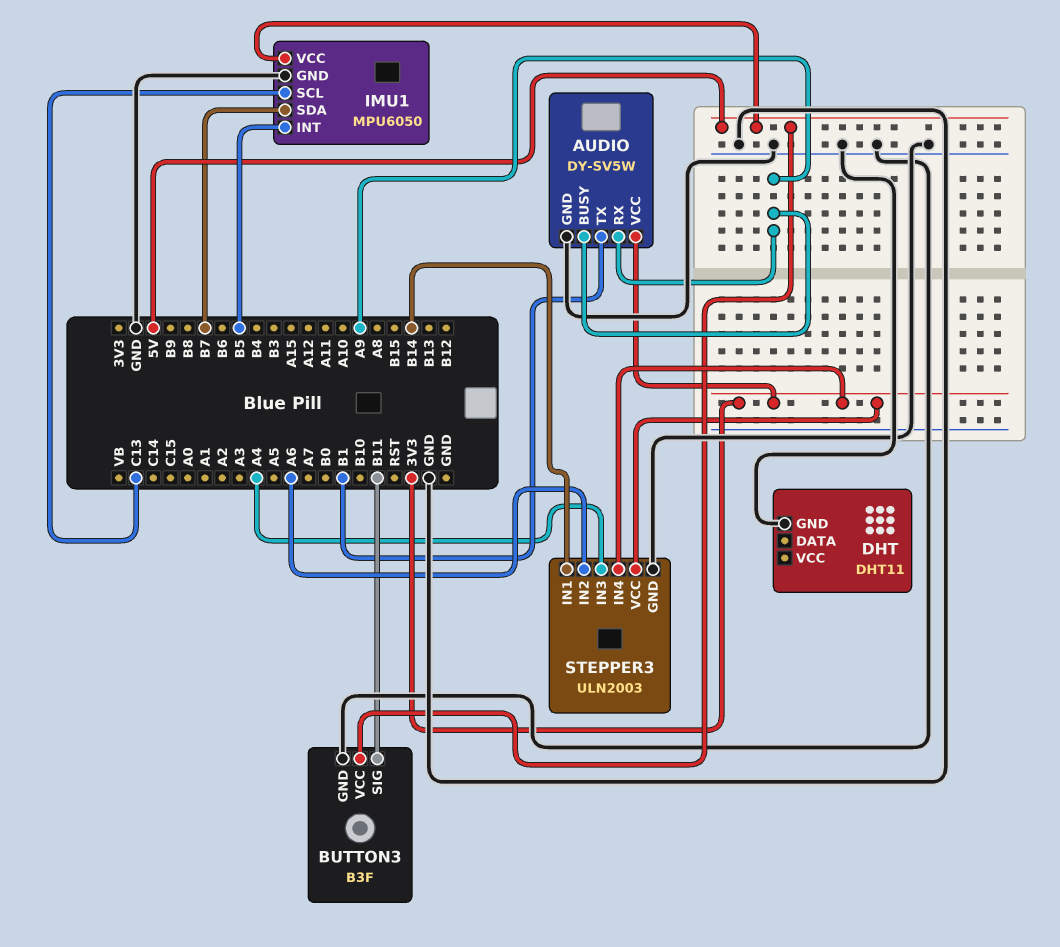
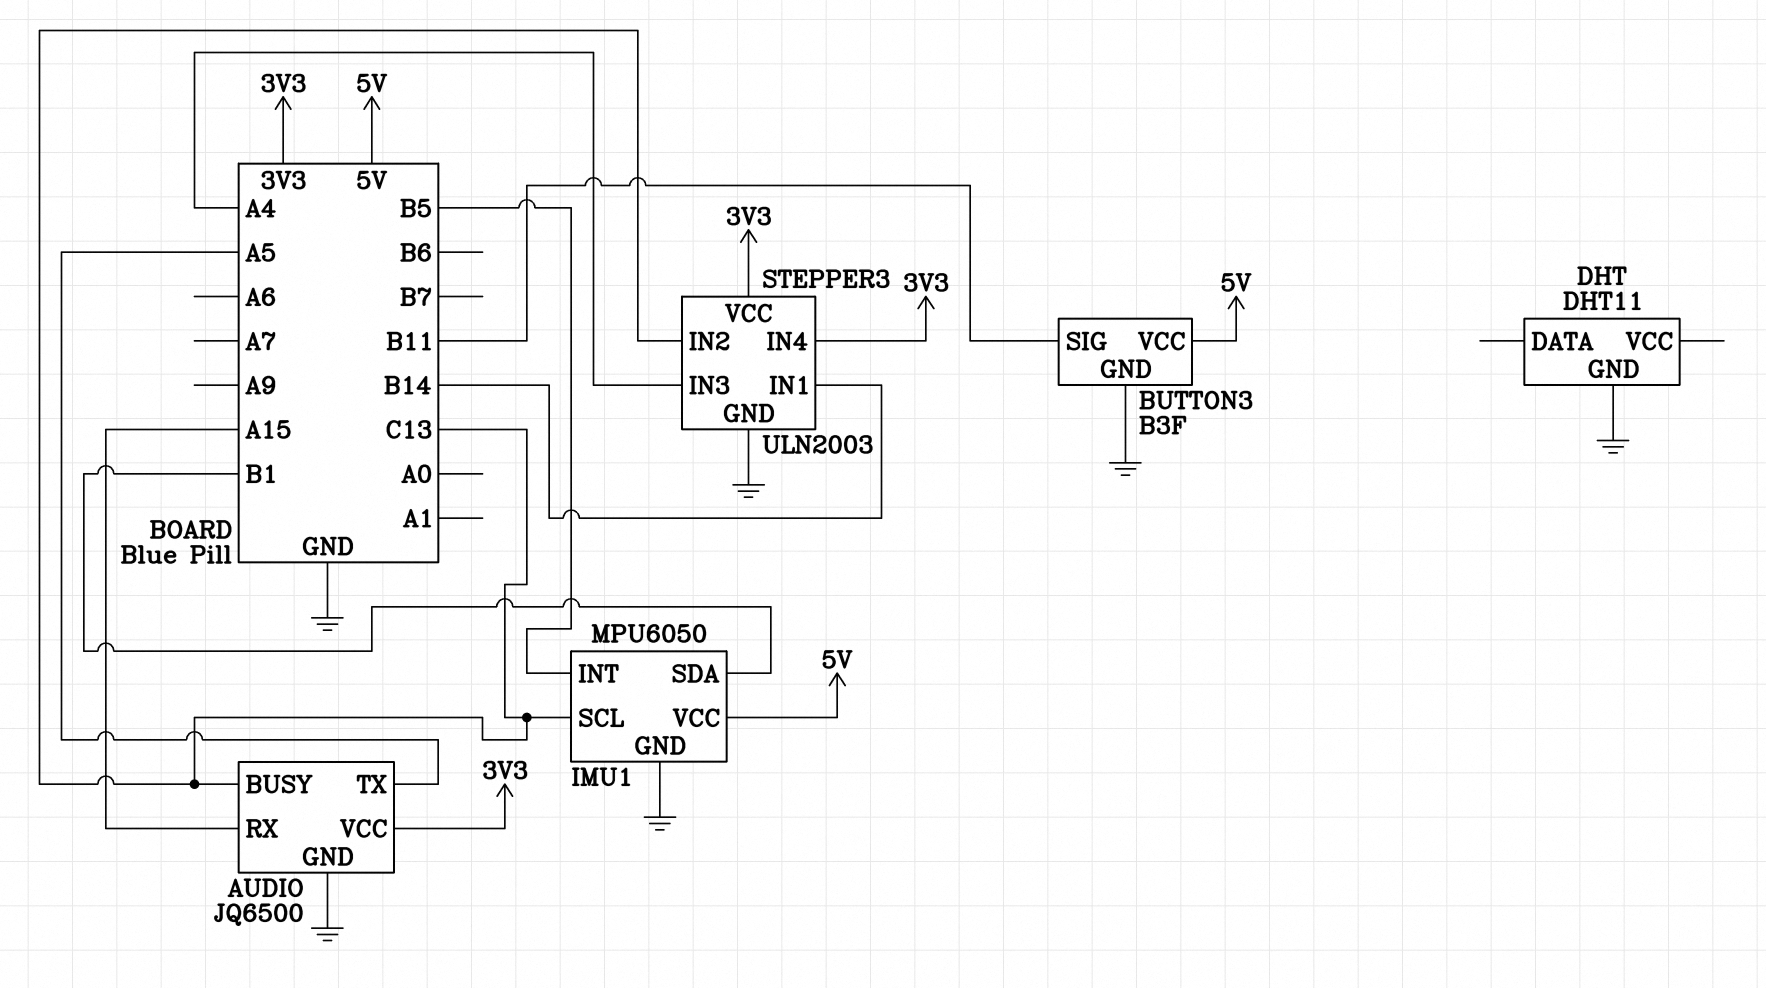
AUDIO: DY-SV5W -> JQ6500
AUDIO pin BUSY: A9 -> C13
AUDIO pin RX: A9 -> A15
AUDIO pin TX: B1 -> A5
IMU1 pin SDA: B7 -> B1
STEPPER3 pin IN2: A6 -> C13

